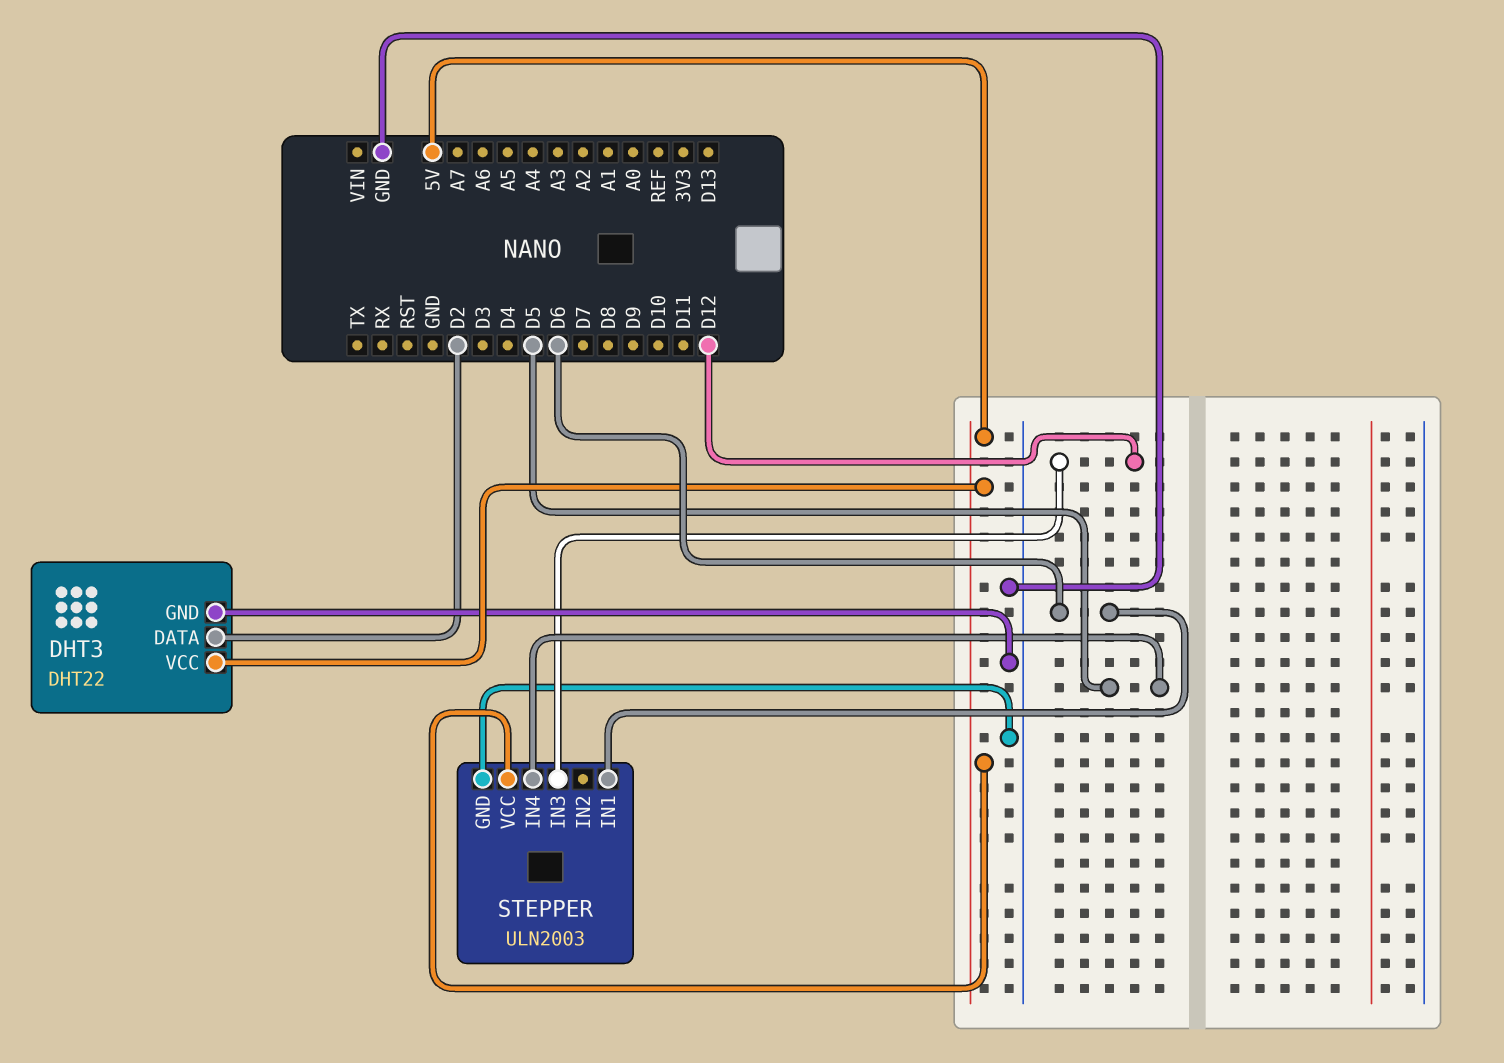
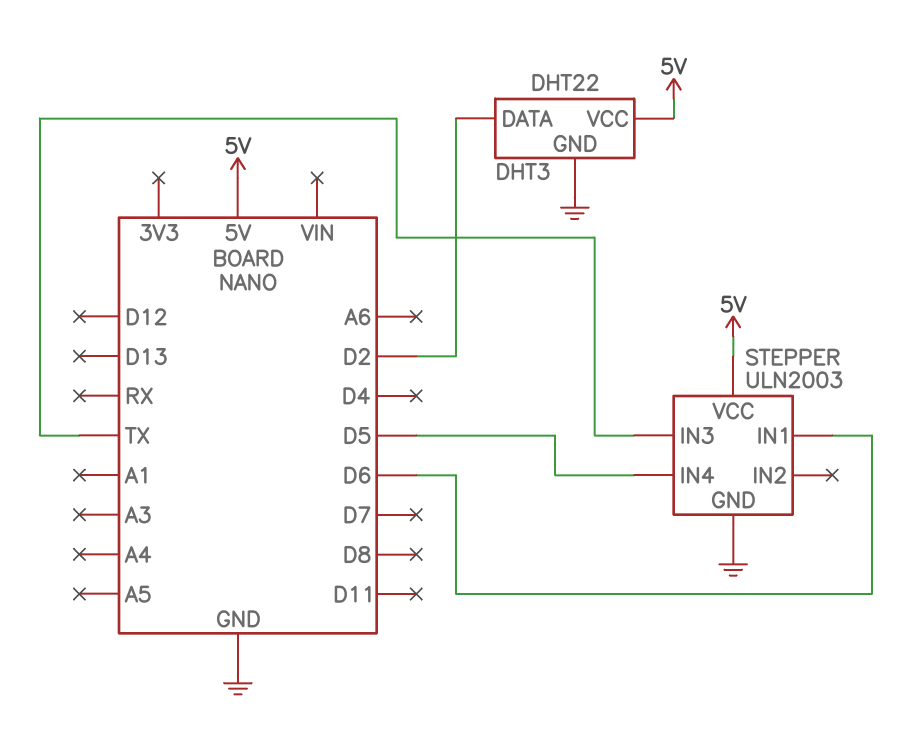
STEPPER pin IN3: D12 -> TX

